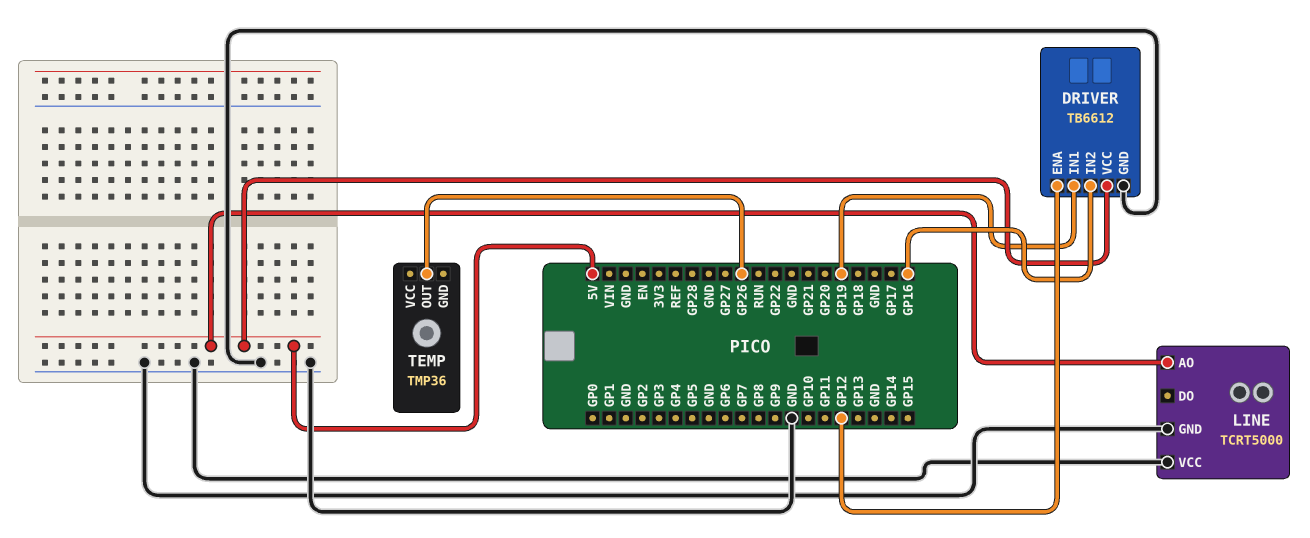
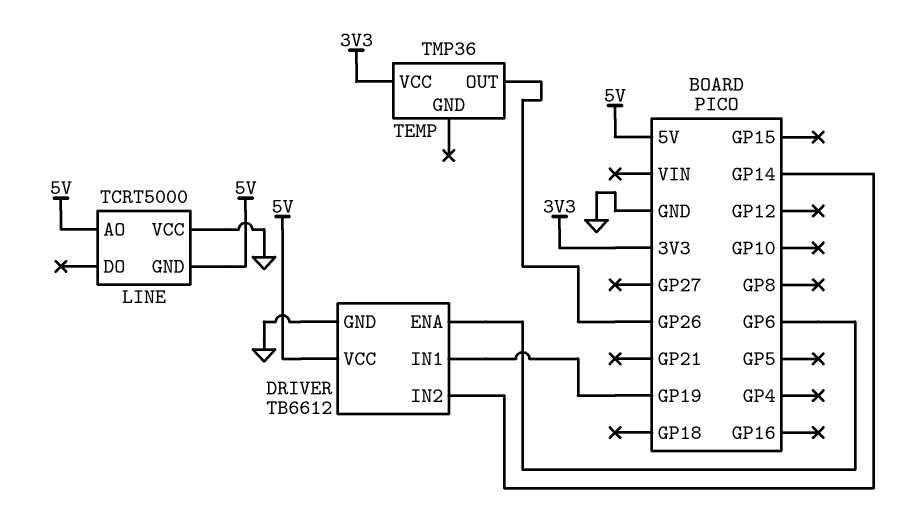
DRIVER pin ENA: GP12 -> GP6
DRIVER pin IN2: GP16 -> GP14
LINE pin GND: GND -> 5V
TEMP pin VCC: none -> 3V3

